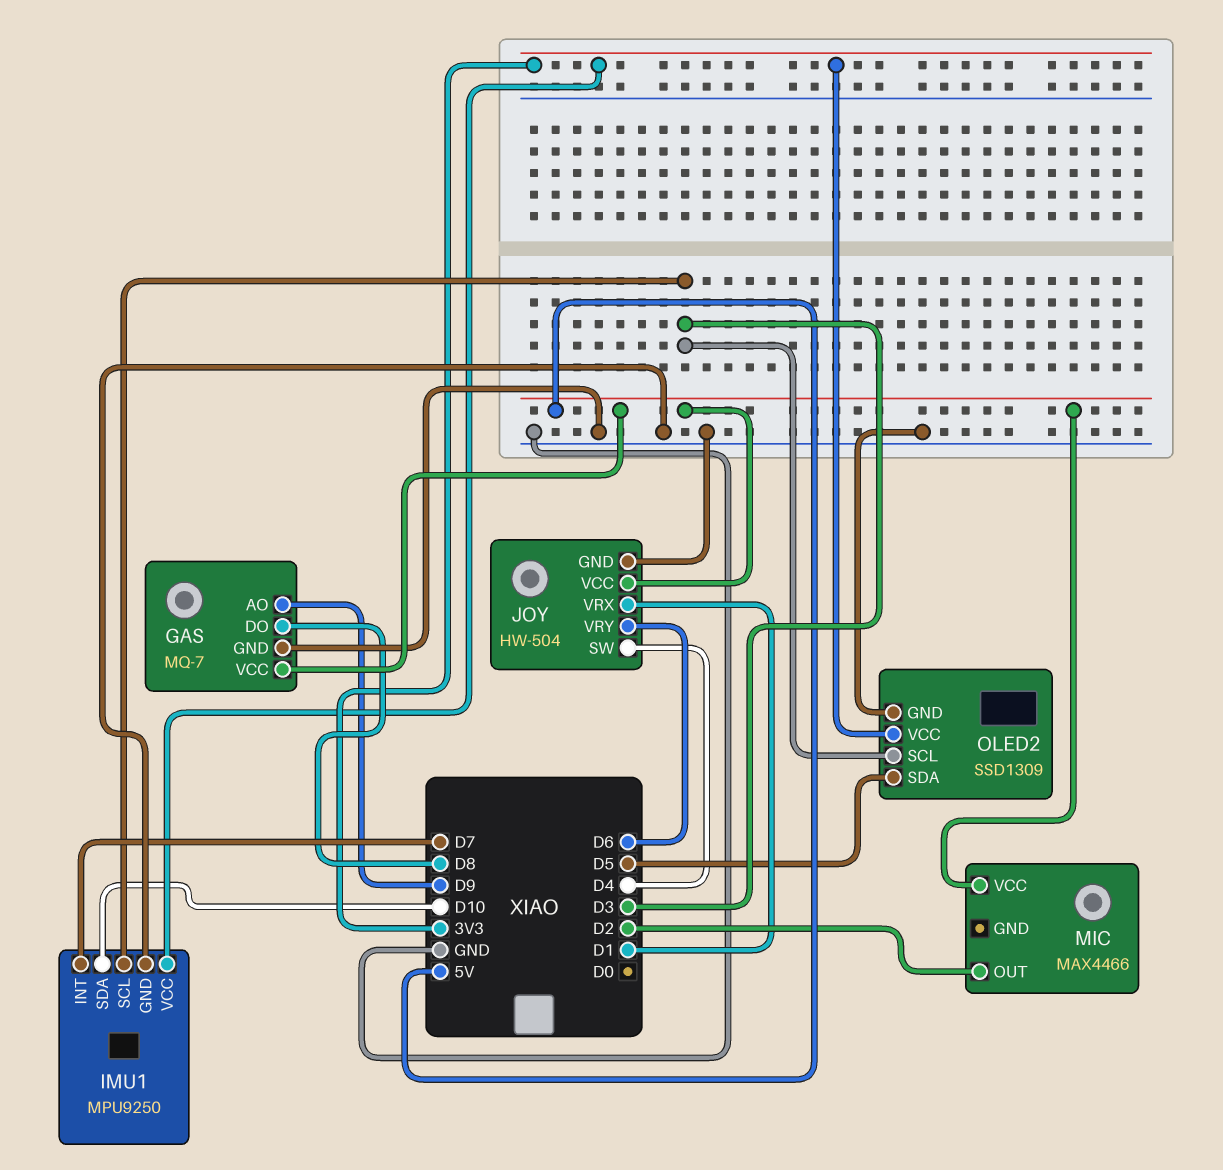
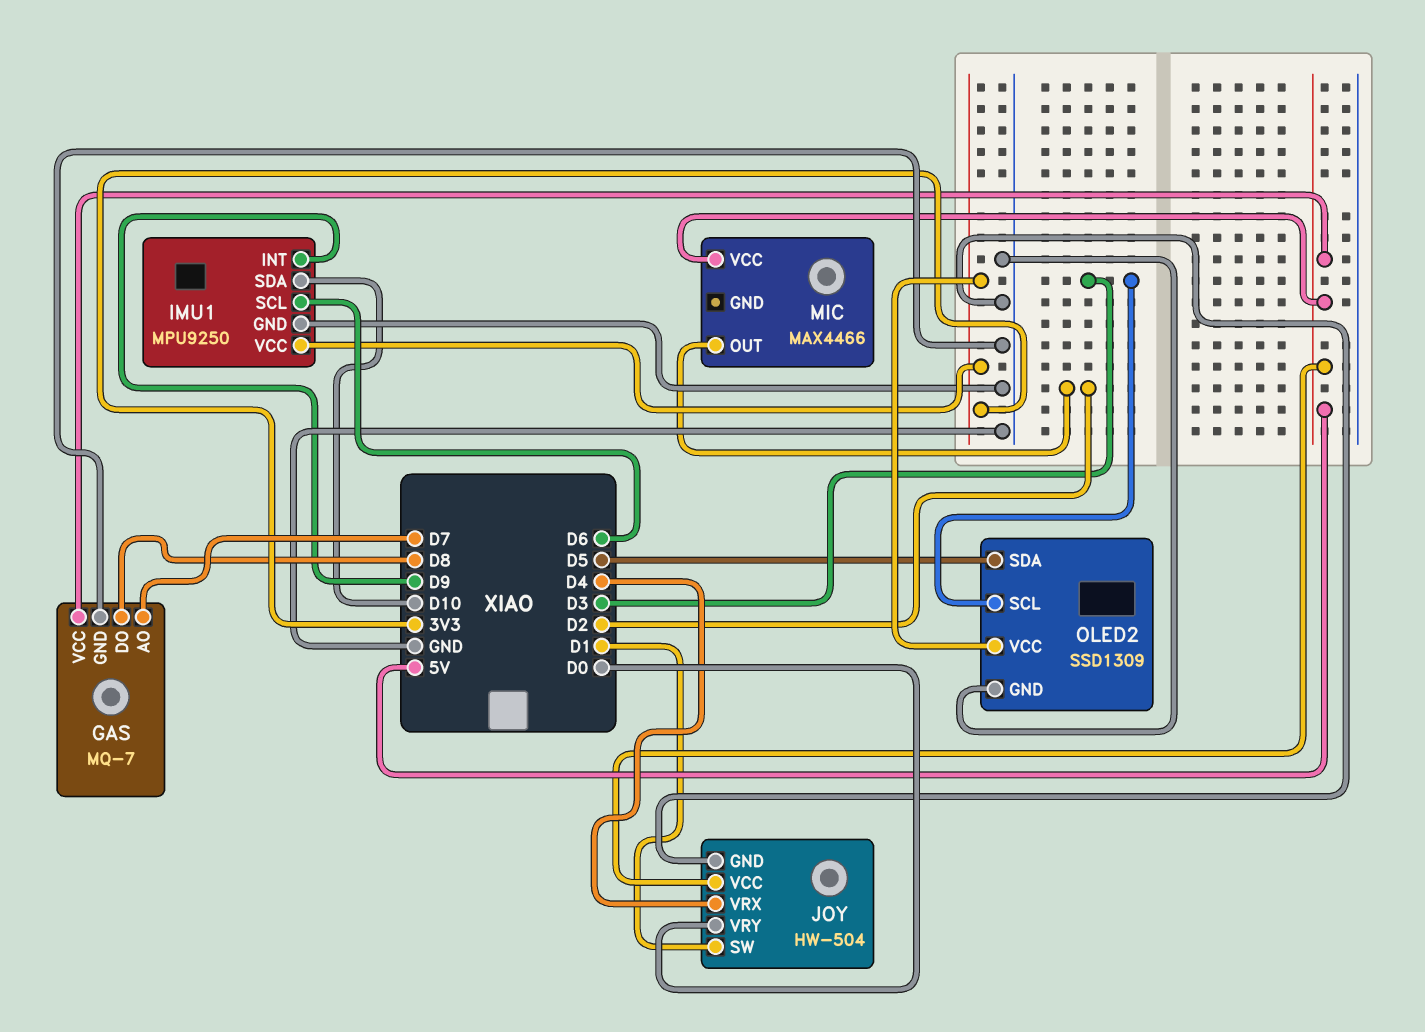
GAS pin AO: D9 -> D7
IMU1 pin INT: D7 -> D9
IMU1 pin SCL: D3 -> D6
JOY pin SW: D4 -> D1
JOY pin VRX: D1 -> D4
JOY pin VRY: D6 -> D0

